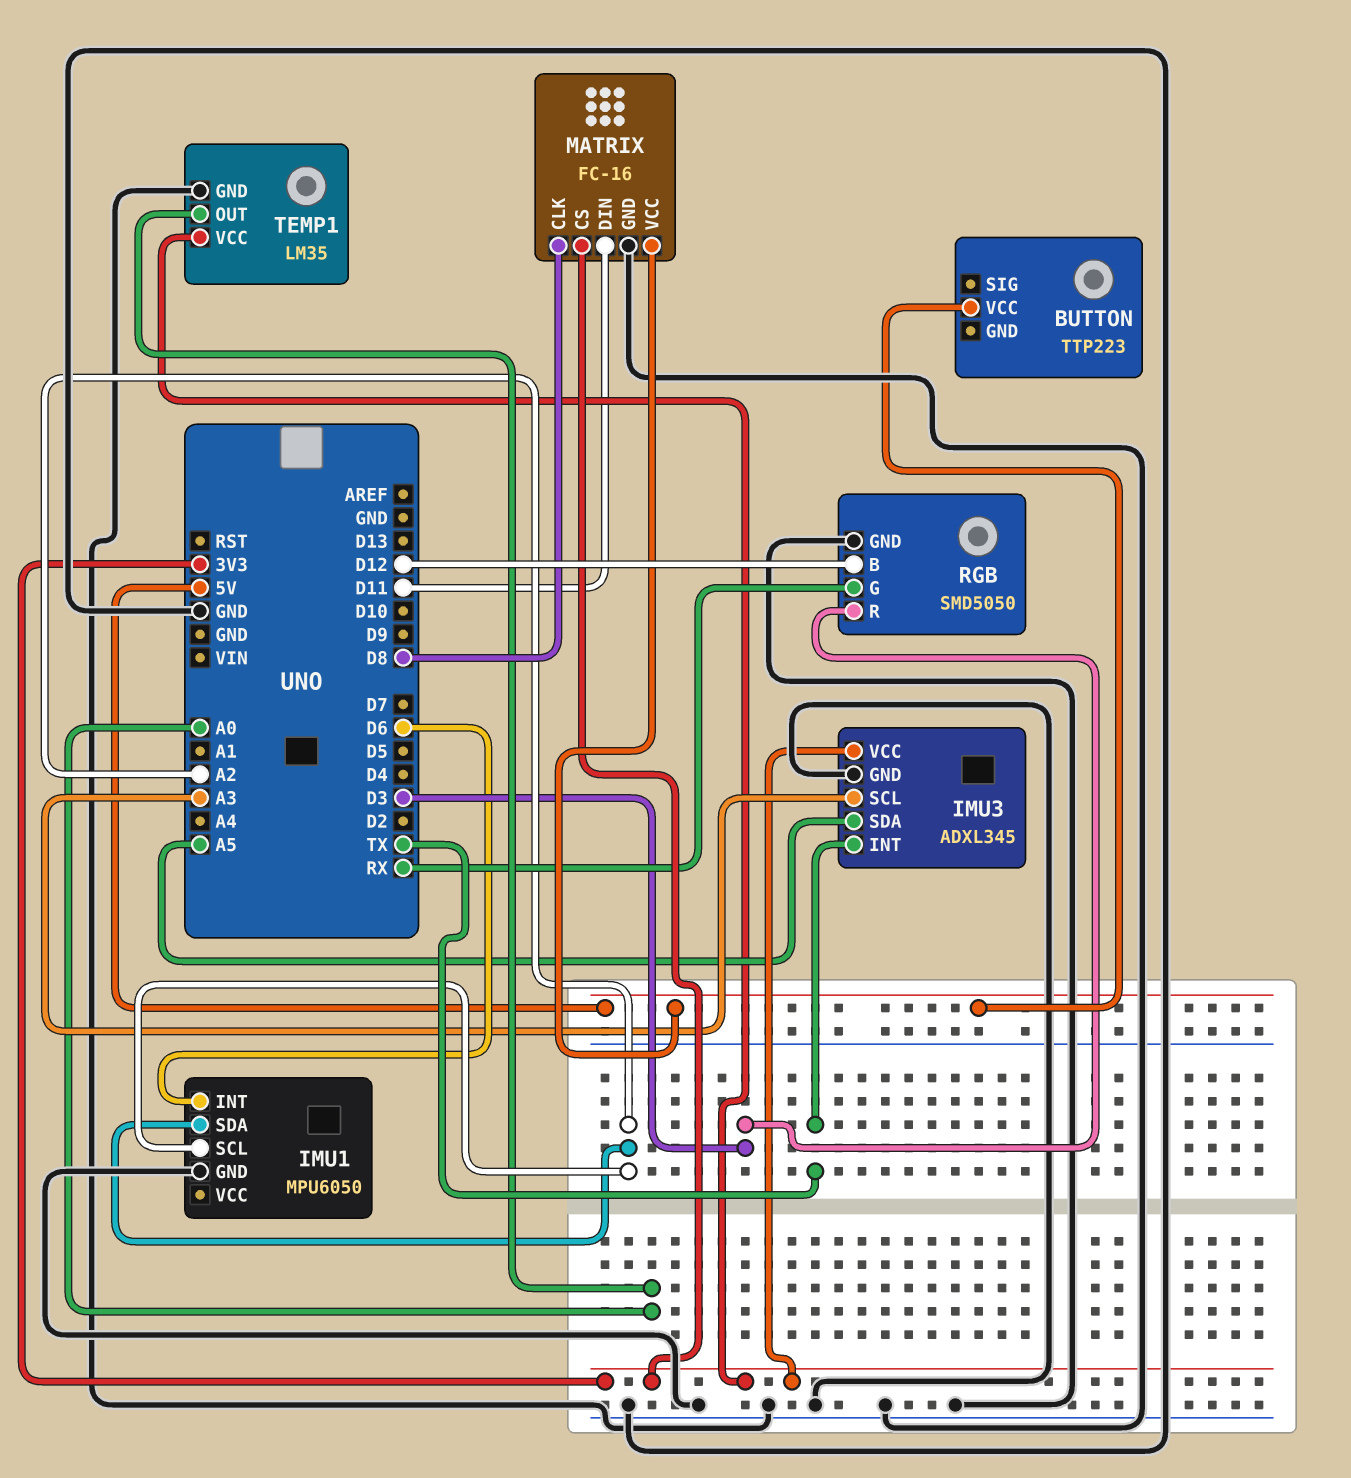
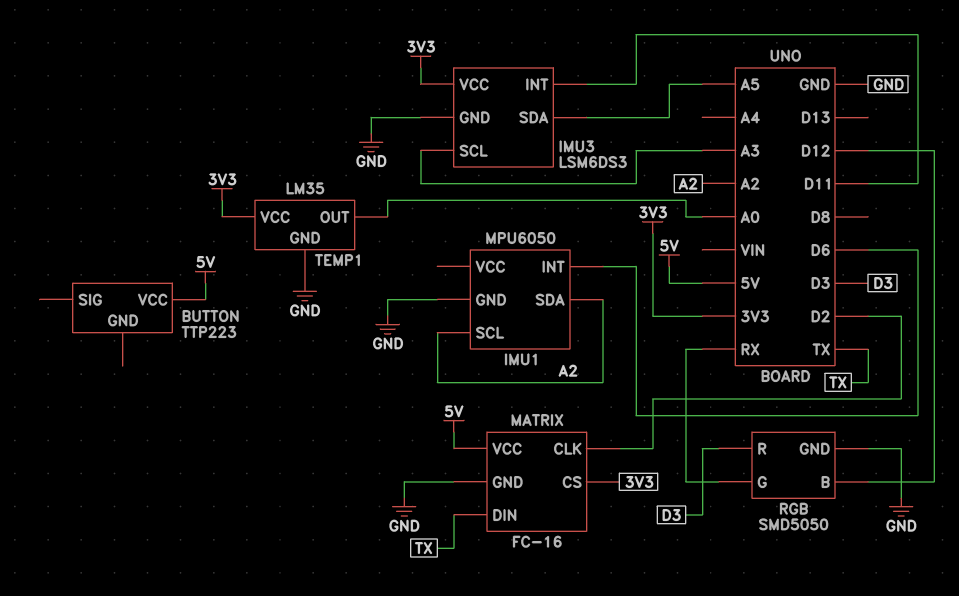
IMU3: ADXL345 -> LSM6DS3
IMU3 pin INT: TX -> D11
MATRIX pin CLK: D8 -> D2
MATRIX pin DIN: D11 -> TX

